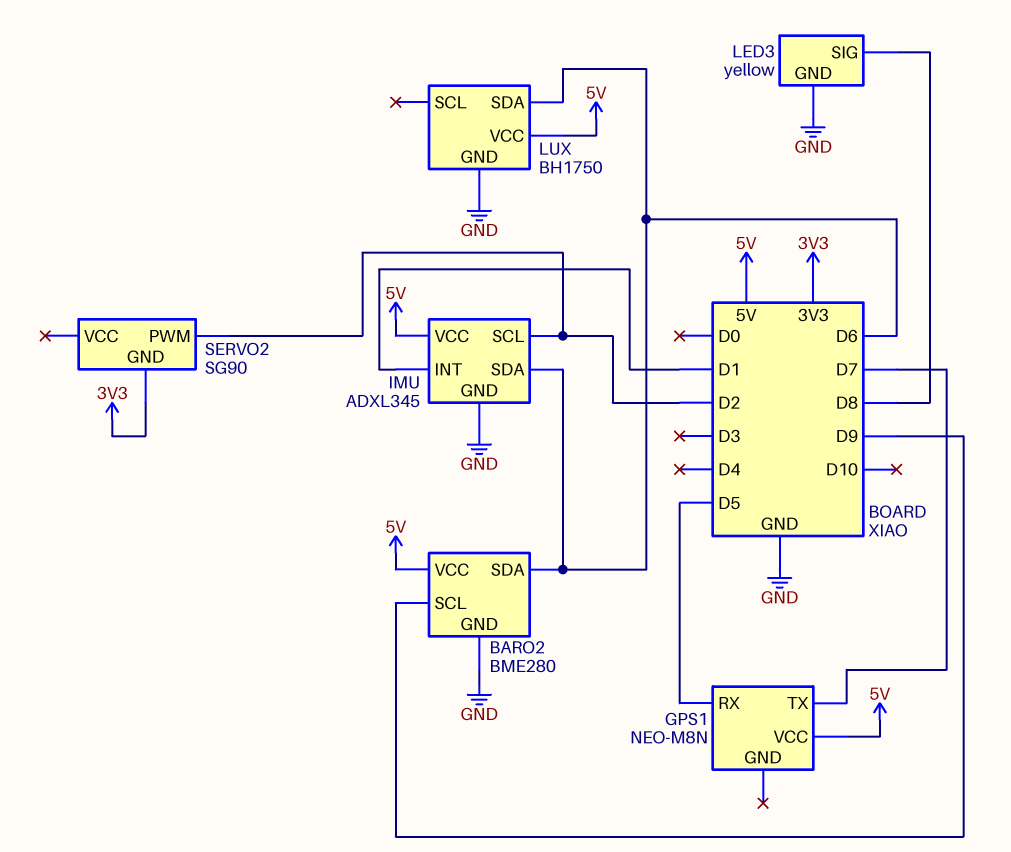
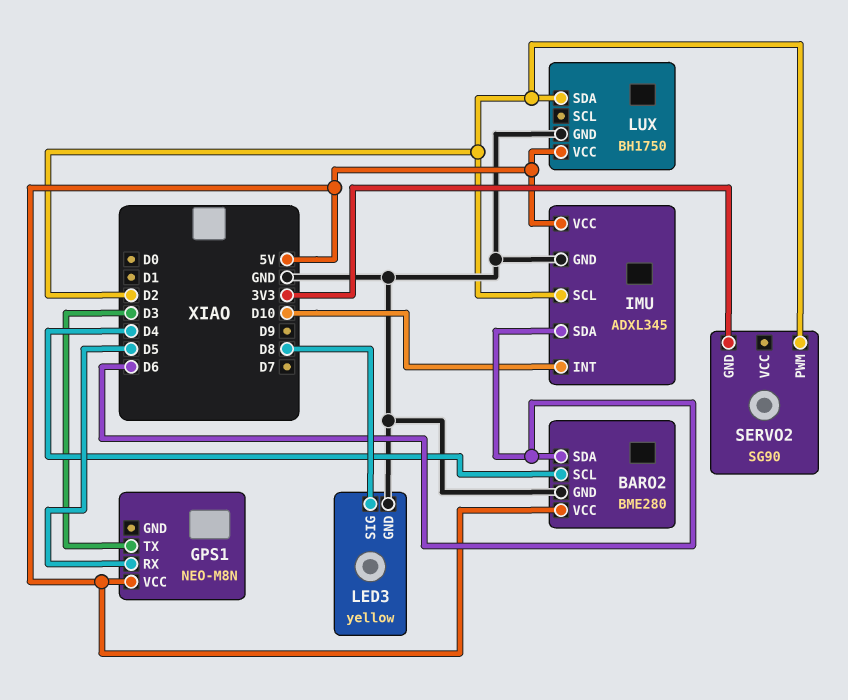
BARO2 pin SCL: D9 -> D4
GPS1 pin TX: D7 -> D3
IMU pin INT: D1 -> D10
LUX pin SDA: D6 -> D2

